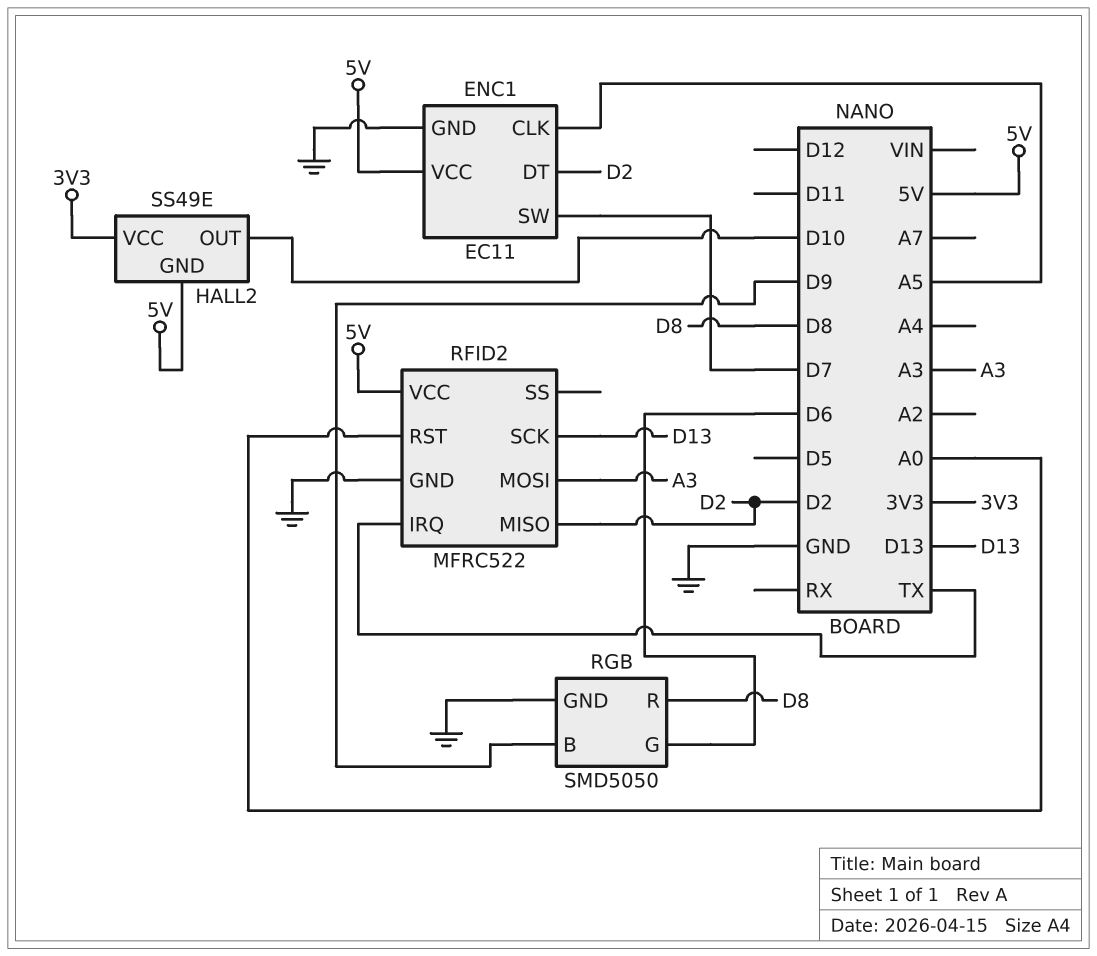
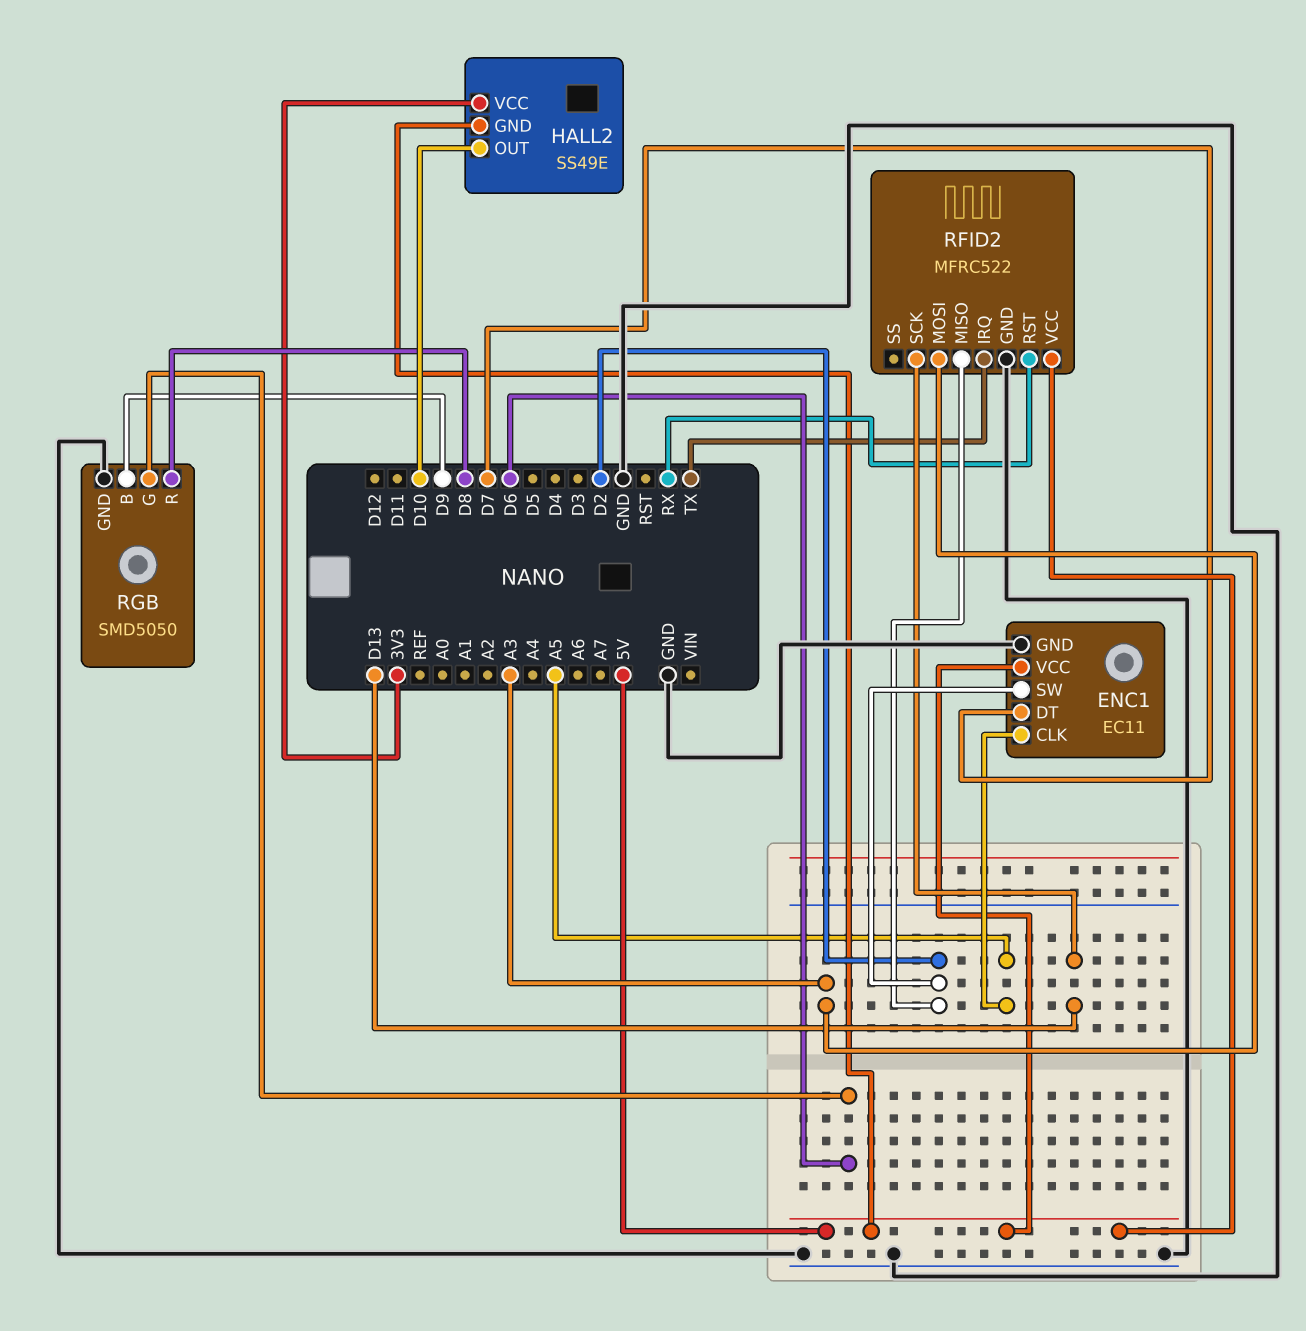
ENC1 pin DT: D2 -> D7
ENC1 pin SW: D7 -> D2
RFID2 pin RST: A0 -> RX

